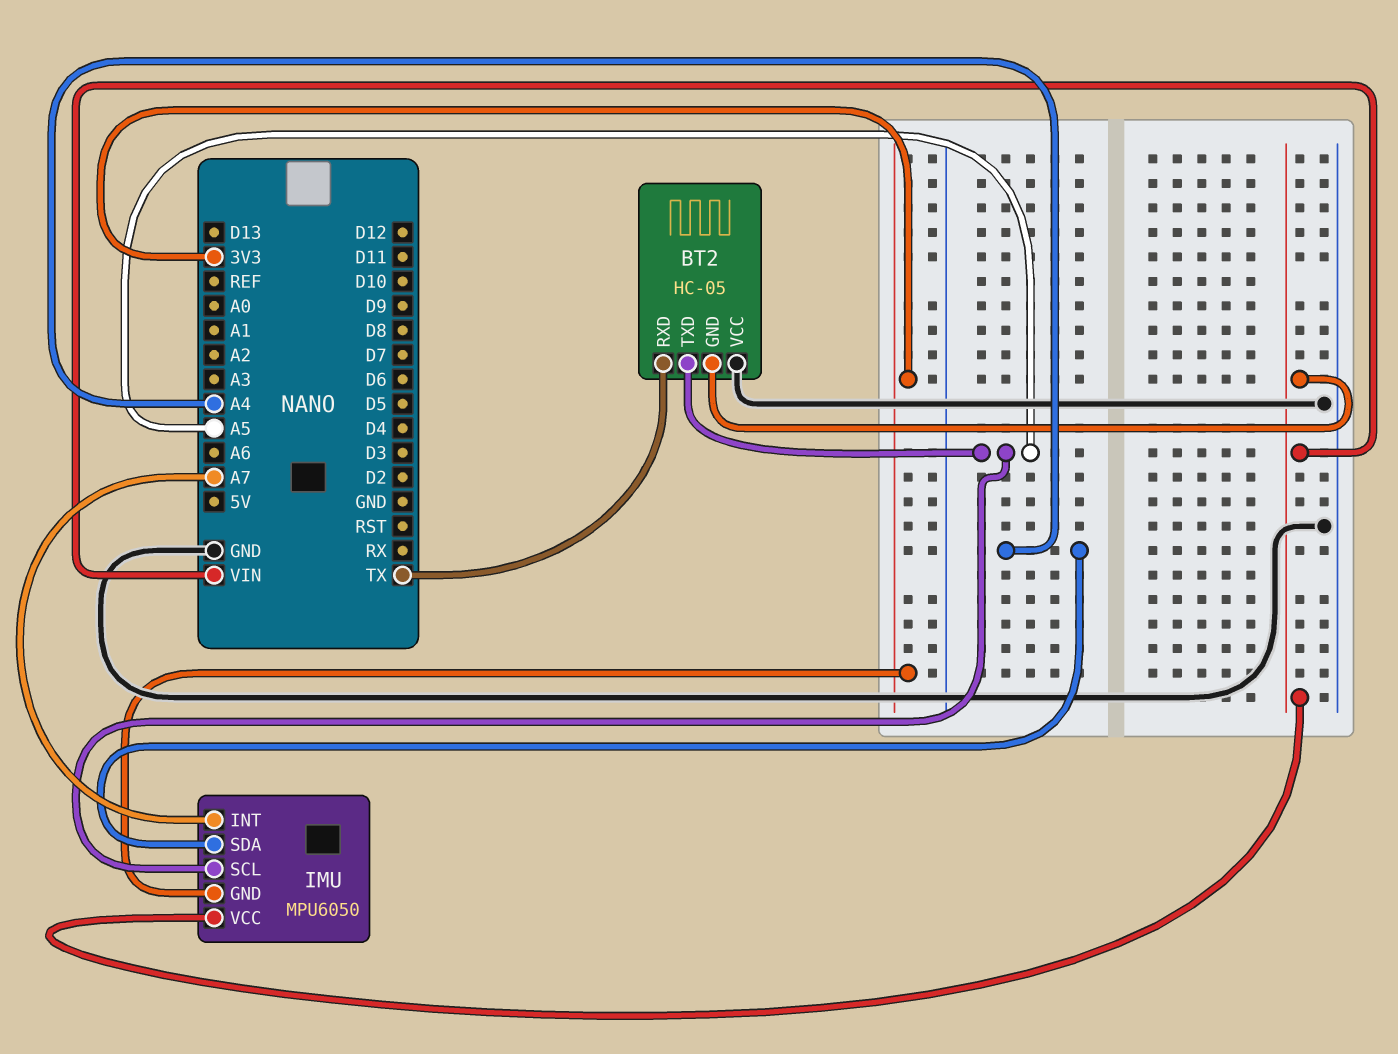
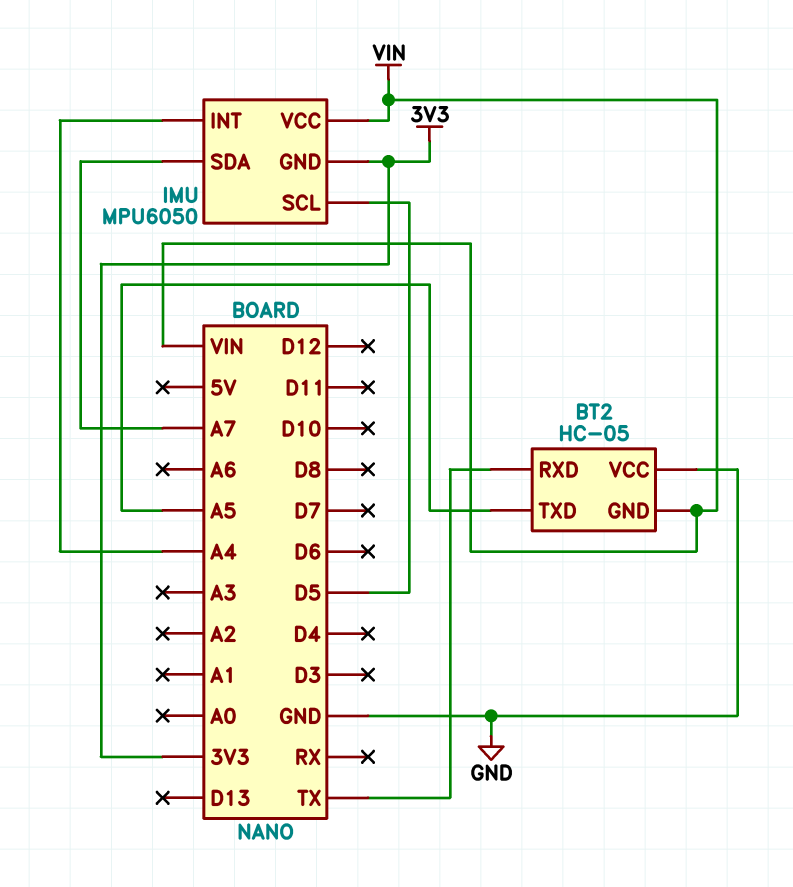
IMU pin INT: A7 -> A4
IMU pin SCL: A5 -> D5
IMU pin SDA: A4 -> A7

